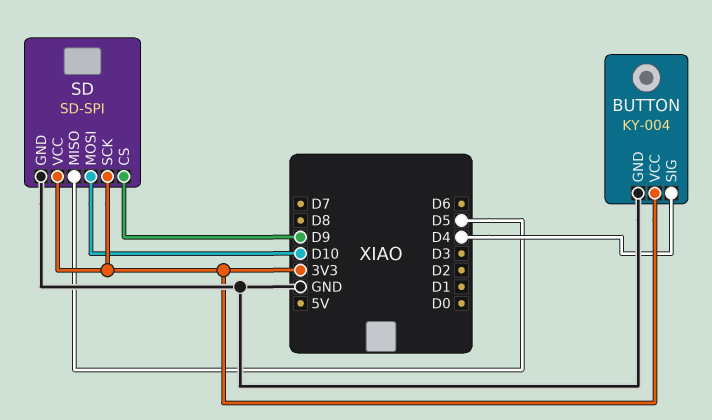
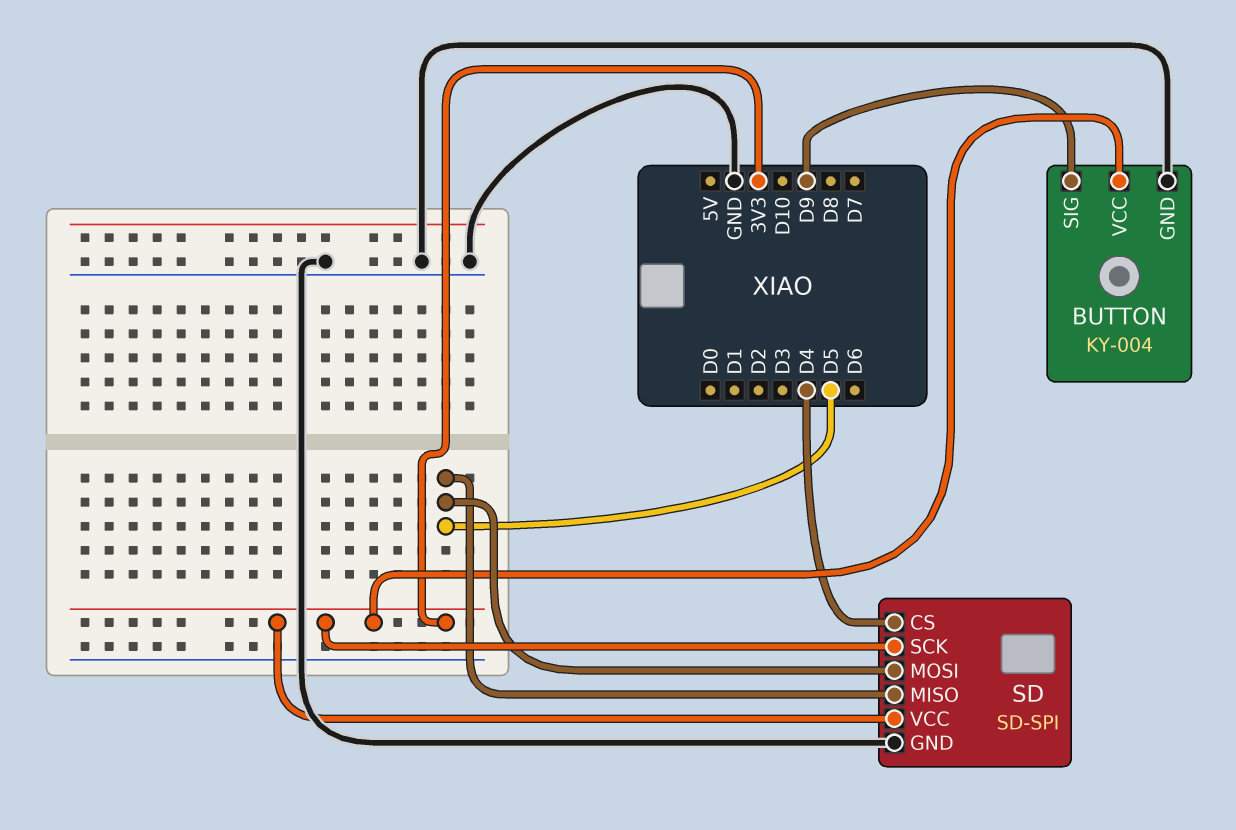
BUTTON pin SIG: D4 -> D9
SD pin CS: D9 -> D4
SD pin MOSI: D10 -> D5

